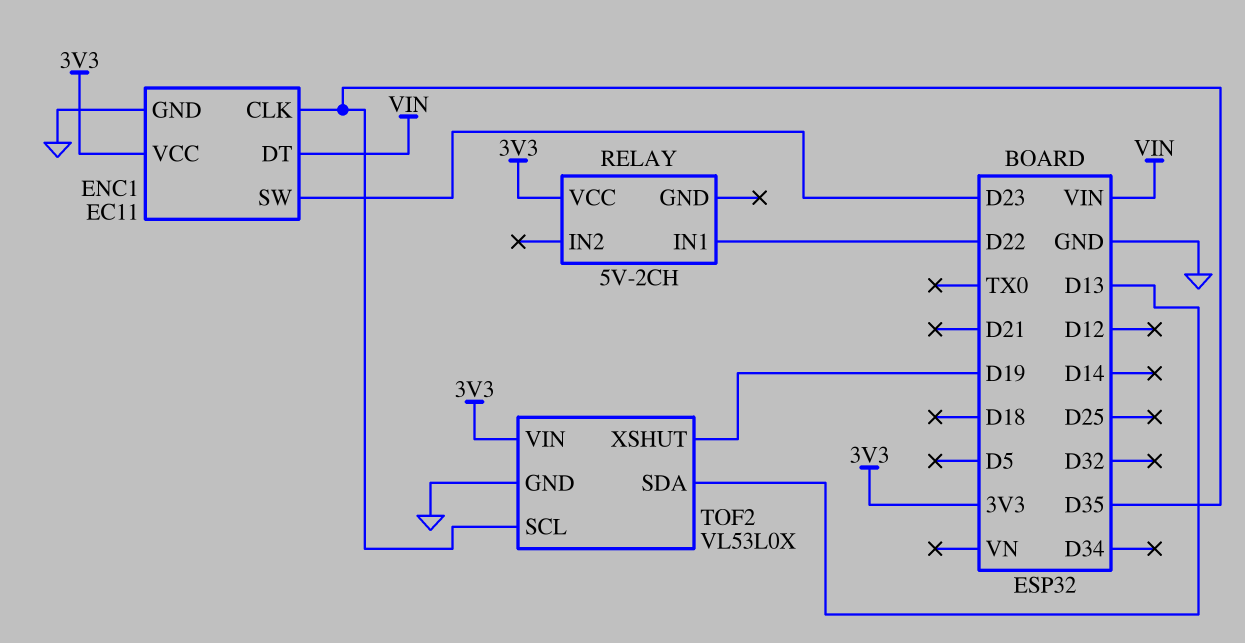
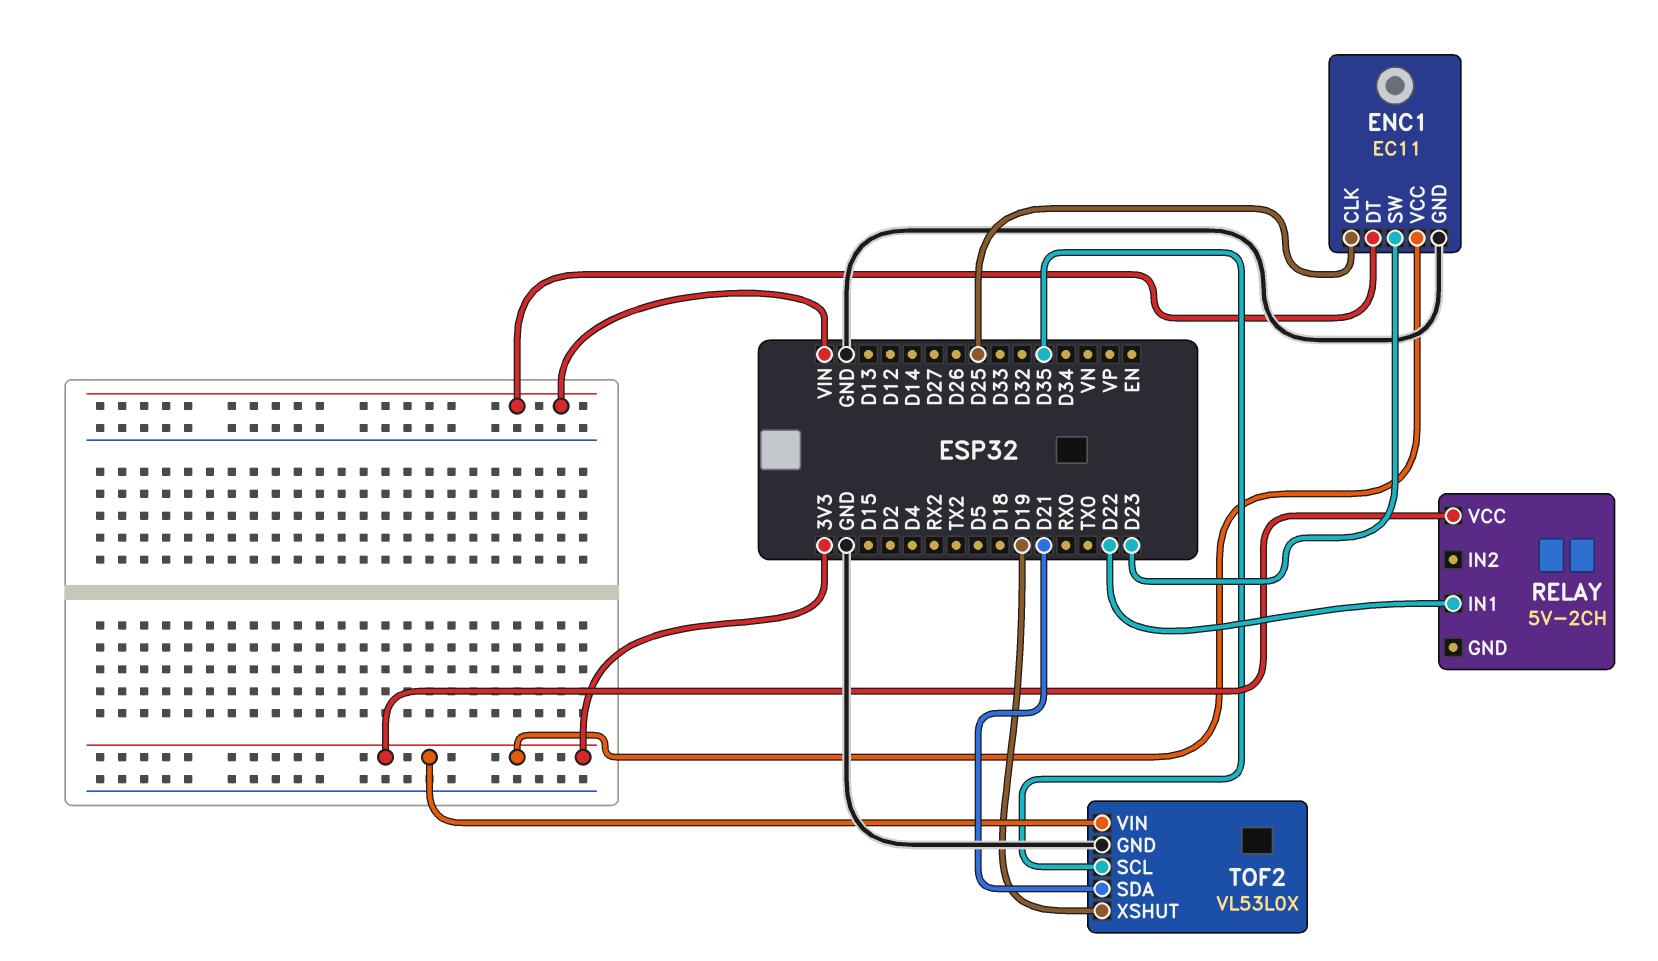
ENC1 pin CLK: D35 -> D25
TOF2 pin SDA: D13 -> D21

